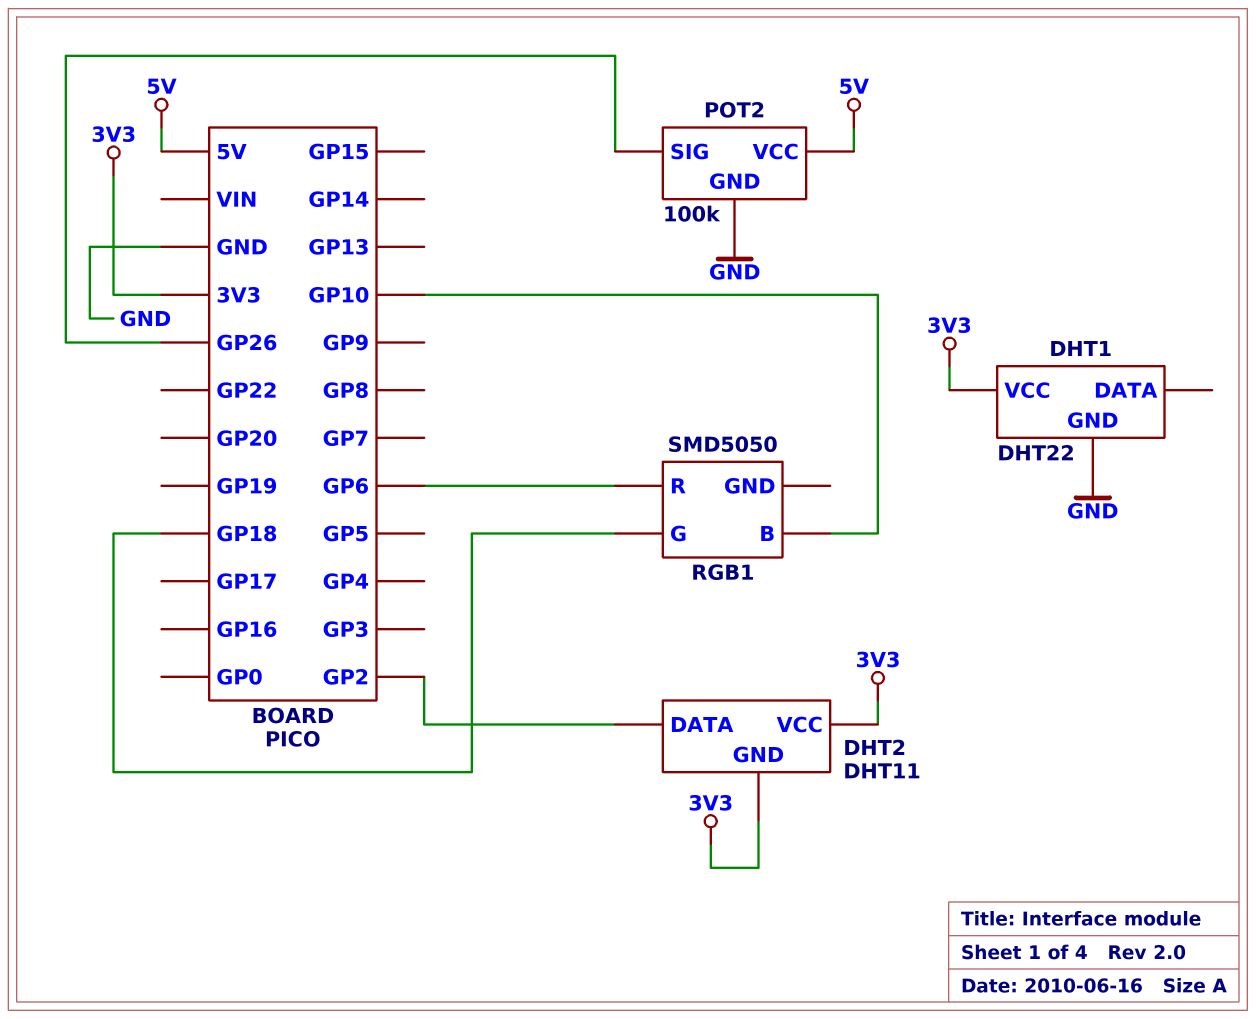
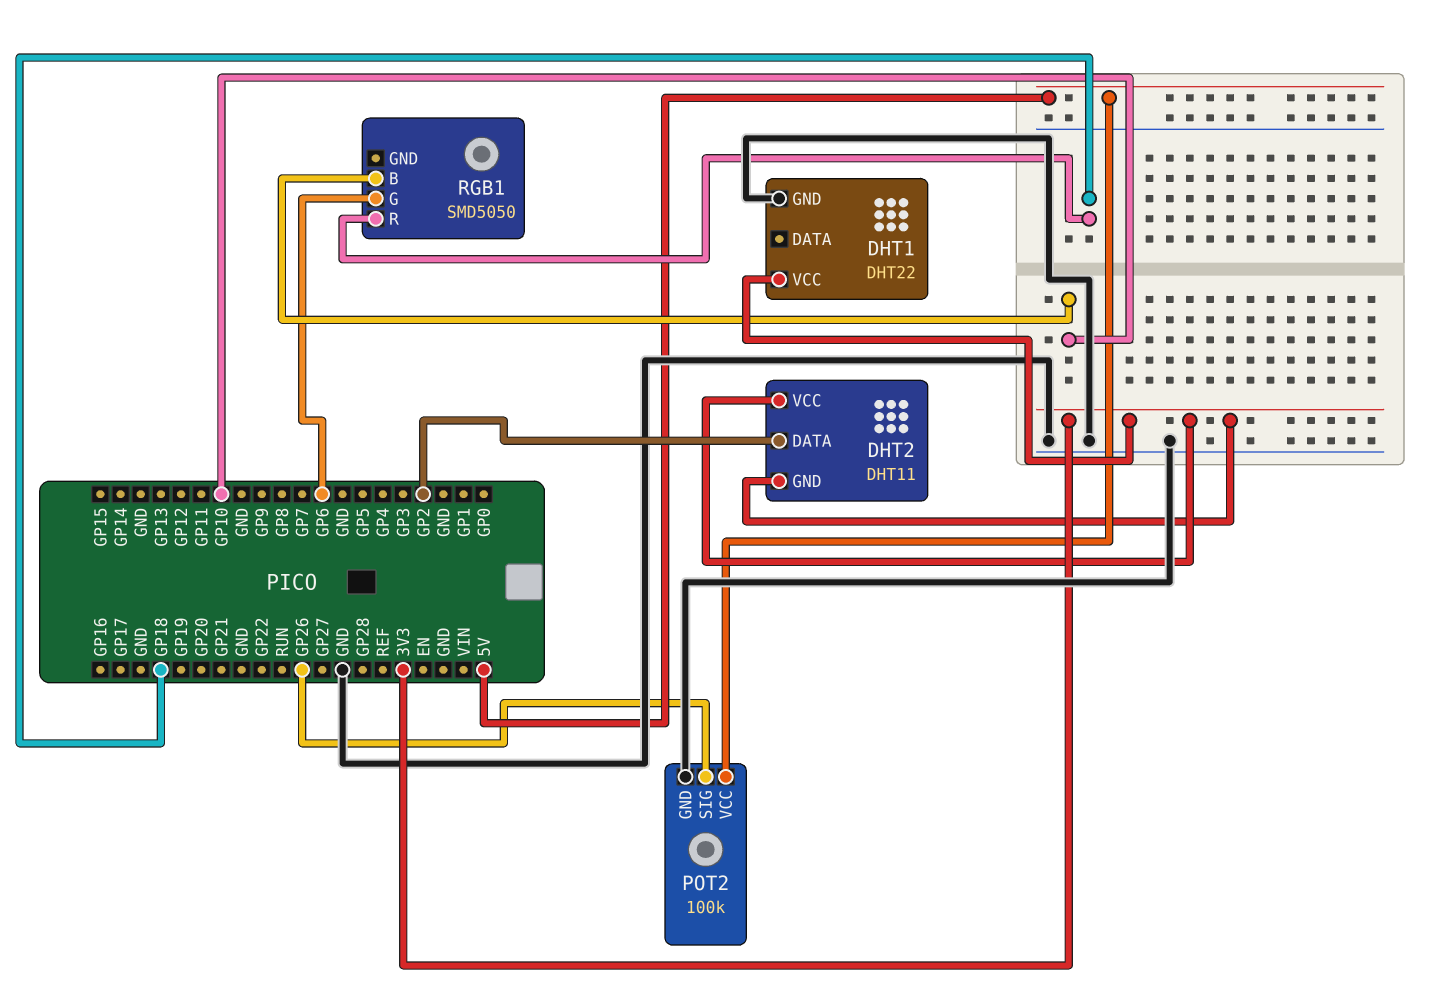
RGB1 pin G: GP18 -> GP6
RGB1 pin R: GP6 -> GP18

